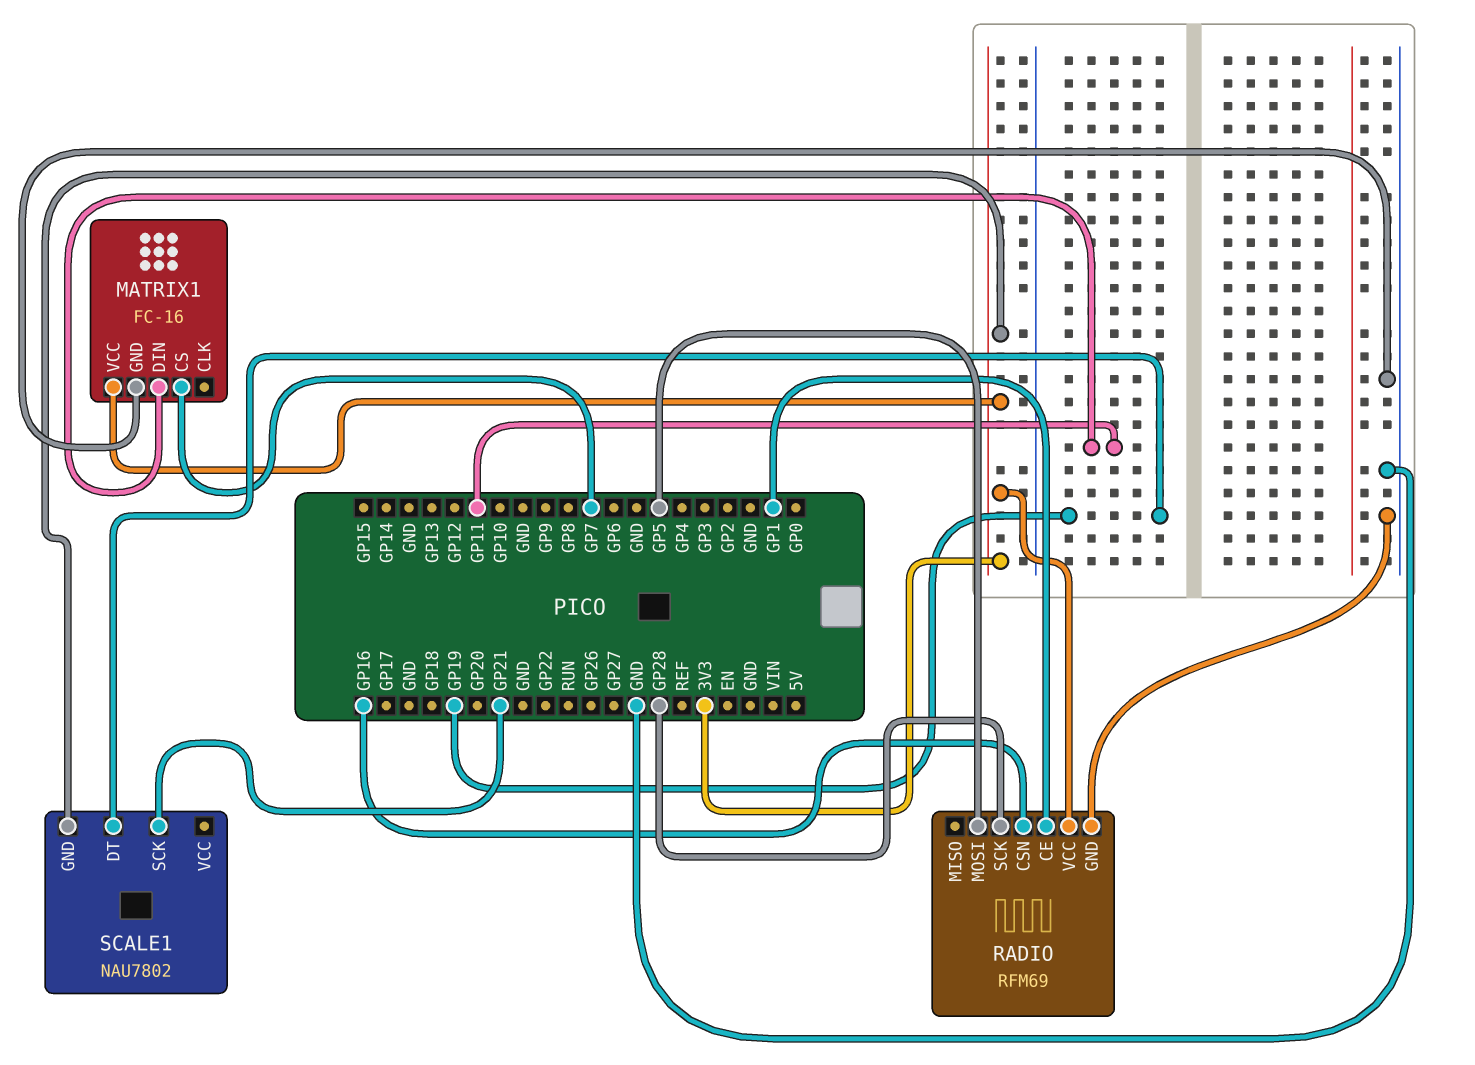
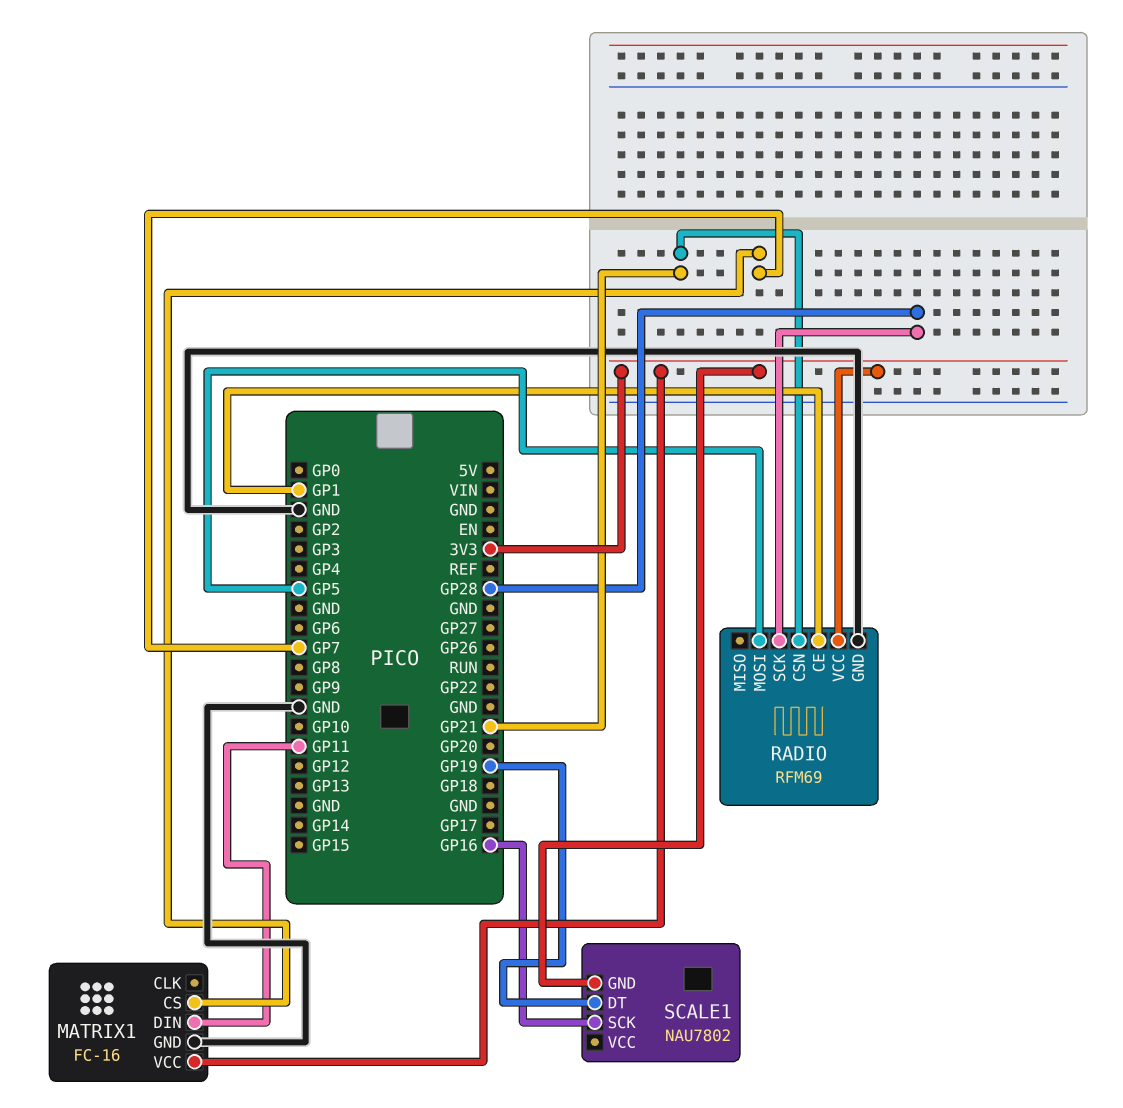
RADIO pin CSN: GP16 -> GP21
SCALE1 pin SCK: GP21 -> GP16

